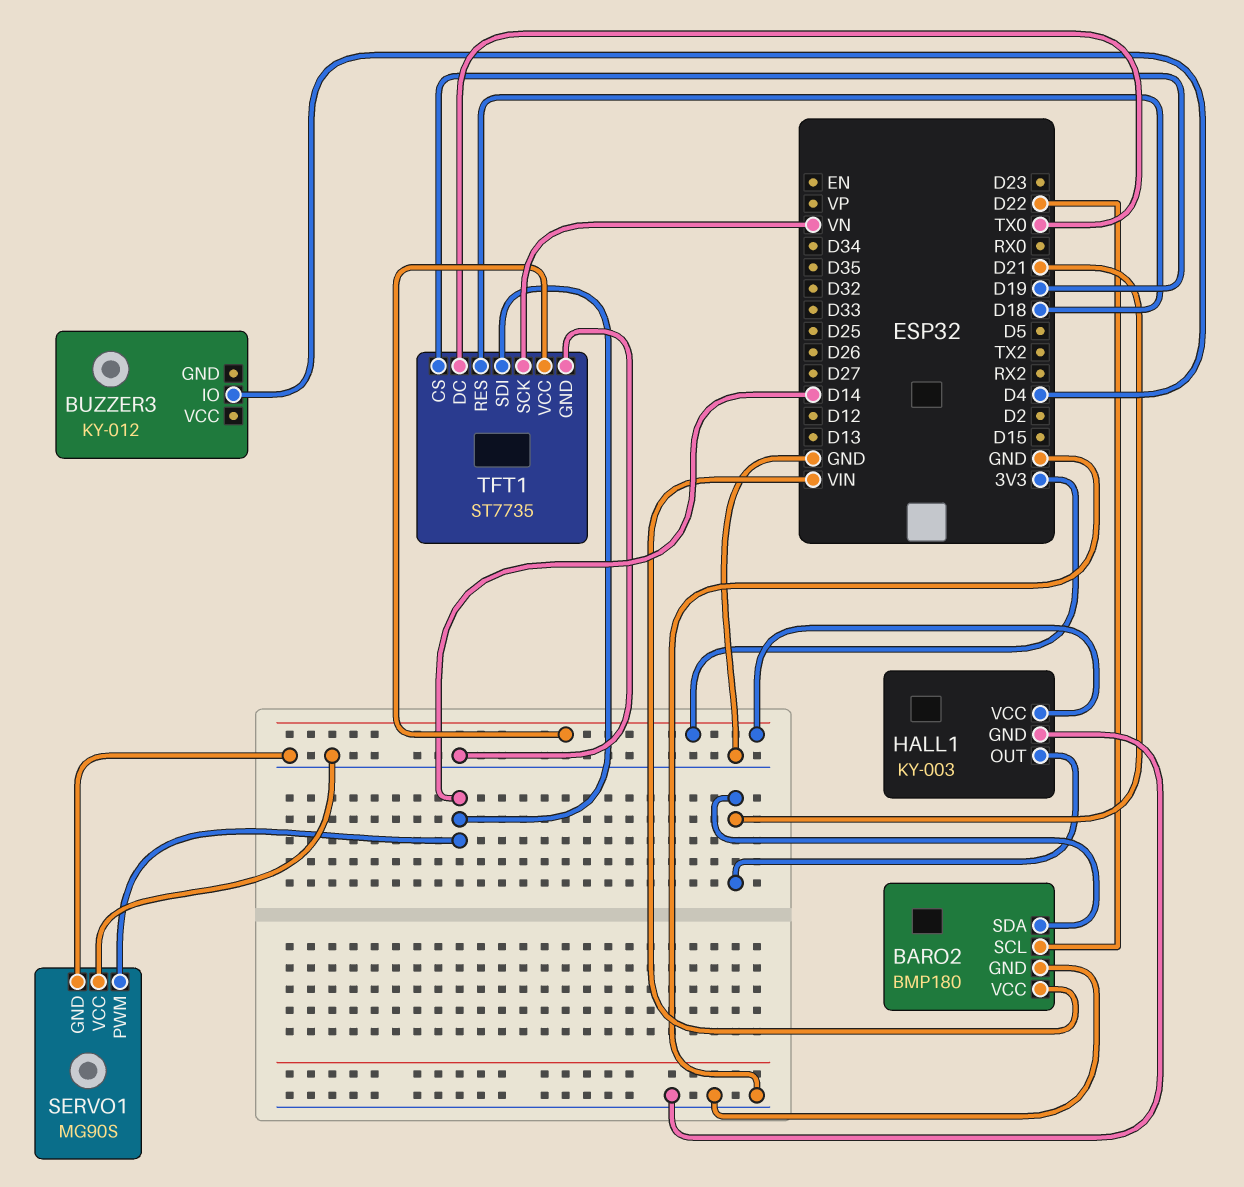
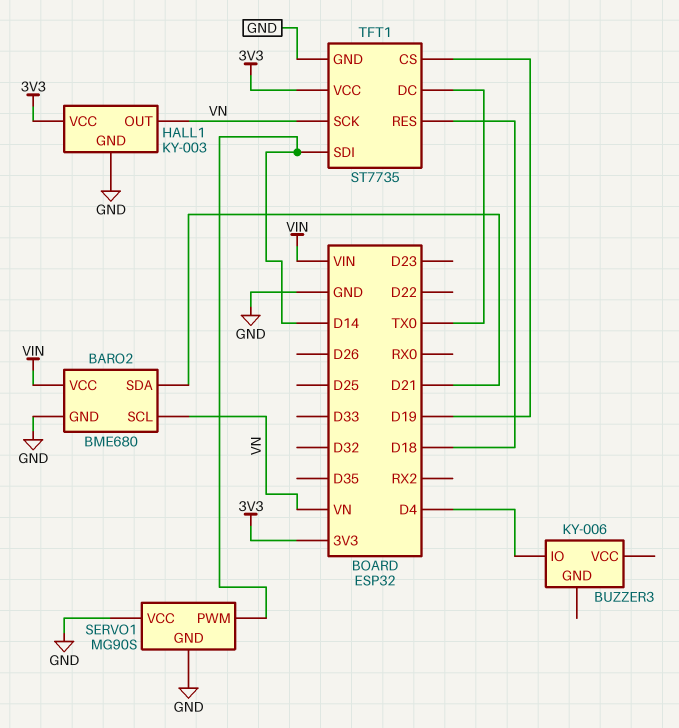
BARO2: BMP180 -> BME680
BARO2 pin SCL: D22 -> VN
BUZZER3: KY-012 -> KY-006
HALL1 pin OUT: D21 -> VN

